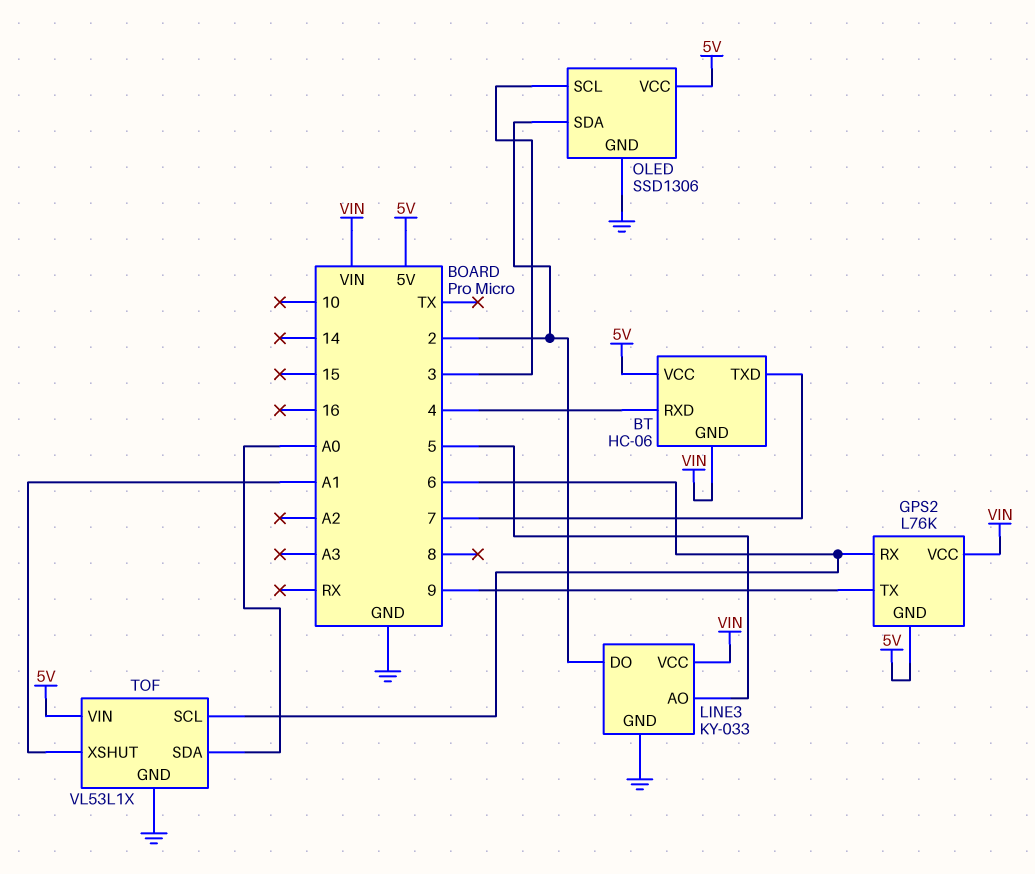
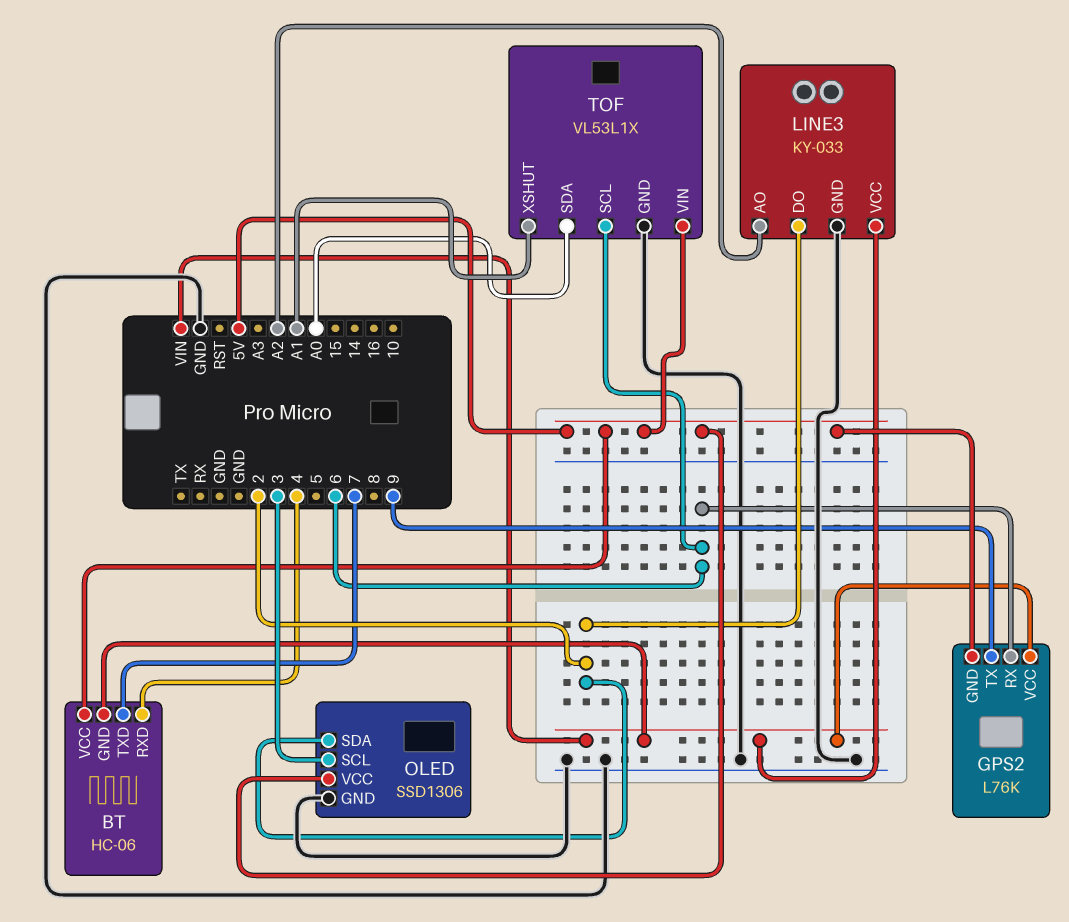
LINE3 pin AO: 5 -> A2

